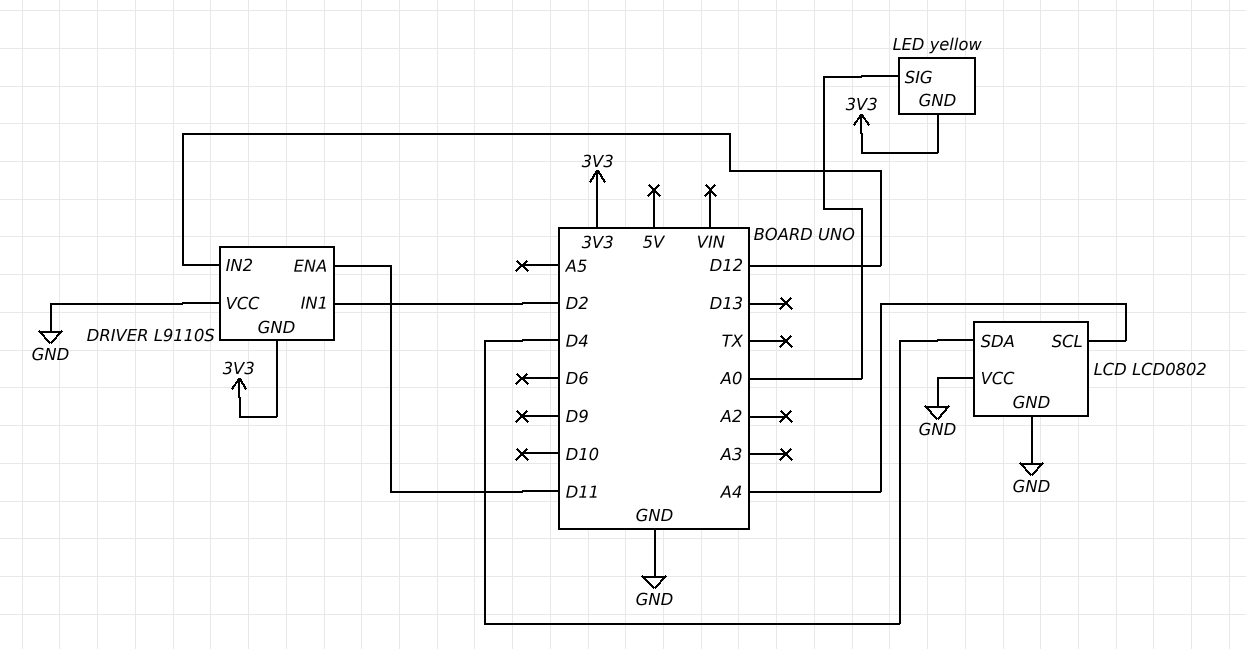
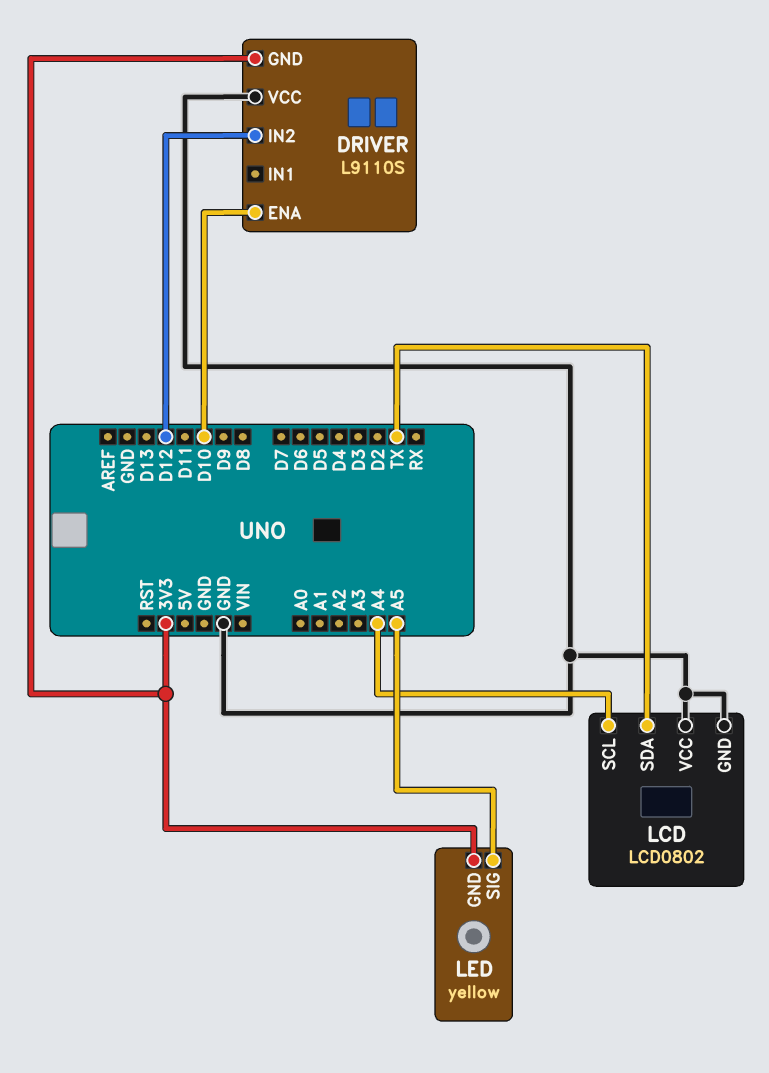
DRIVER pin ENA: D11 -> D10
DRIVER pin IN1: D2 -> none
LCD pin SDA: D4 -> TX
LED pin SIG: A0 -> A5

